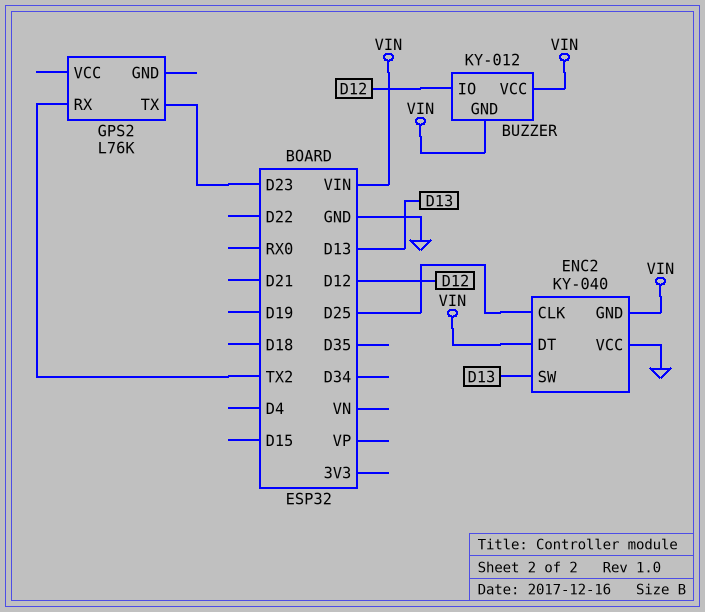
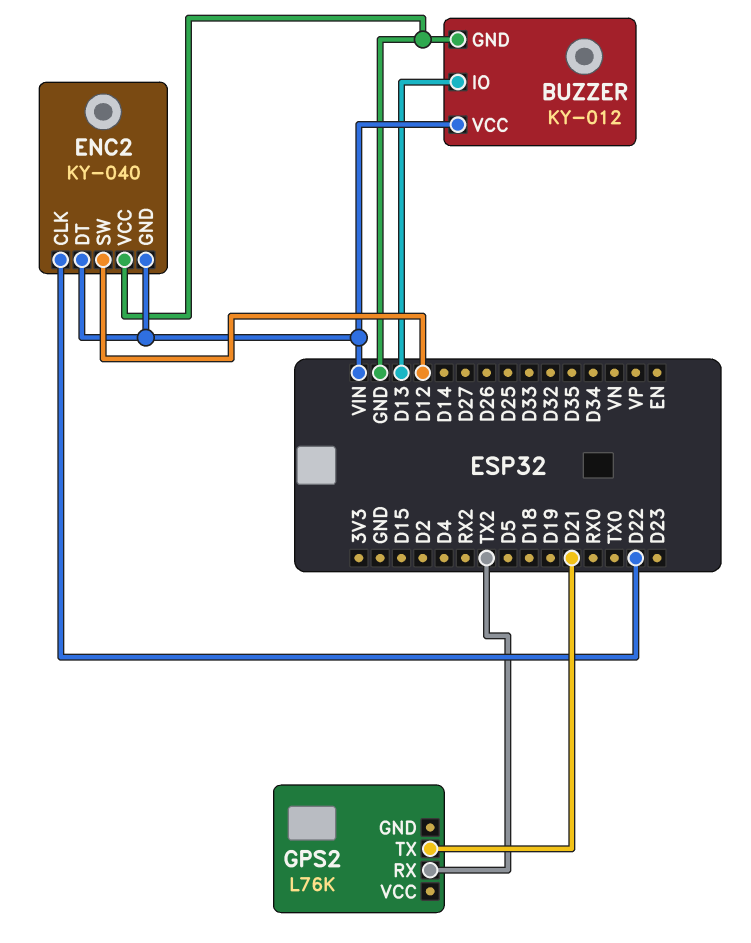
BUZZER pin GND: VIN -> GND
BUZZER pin IO: D12 -> D13
ENC2 pin CLK: D25 -> D22
ENC2 pin SW: D13 -> D12
GPS2 pin TX: D23 -> D21

